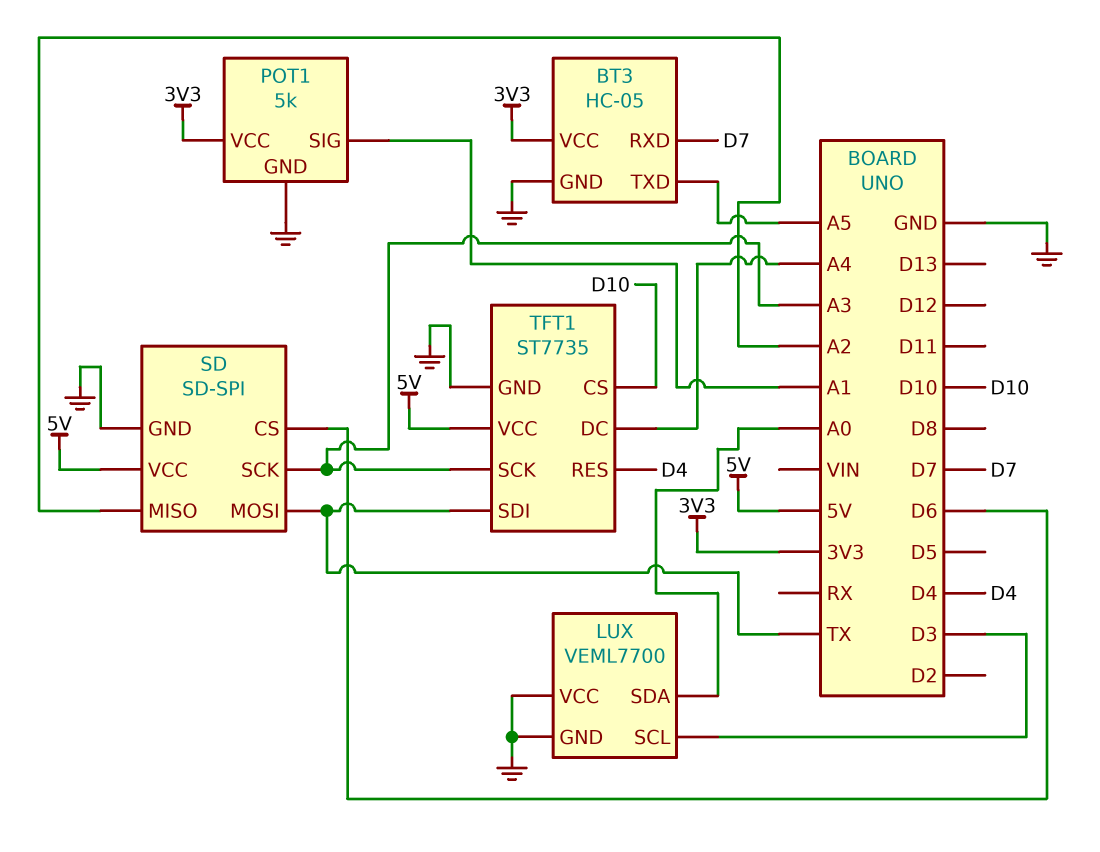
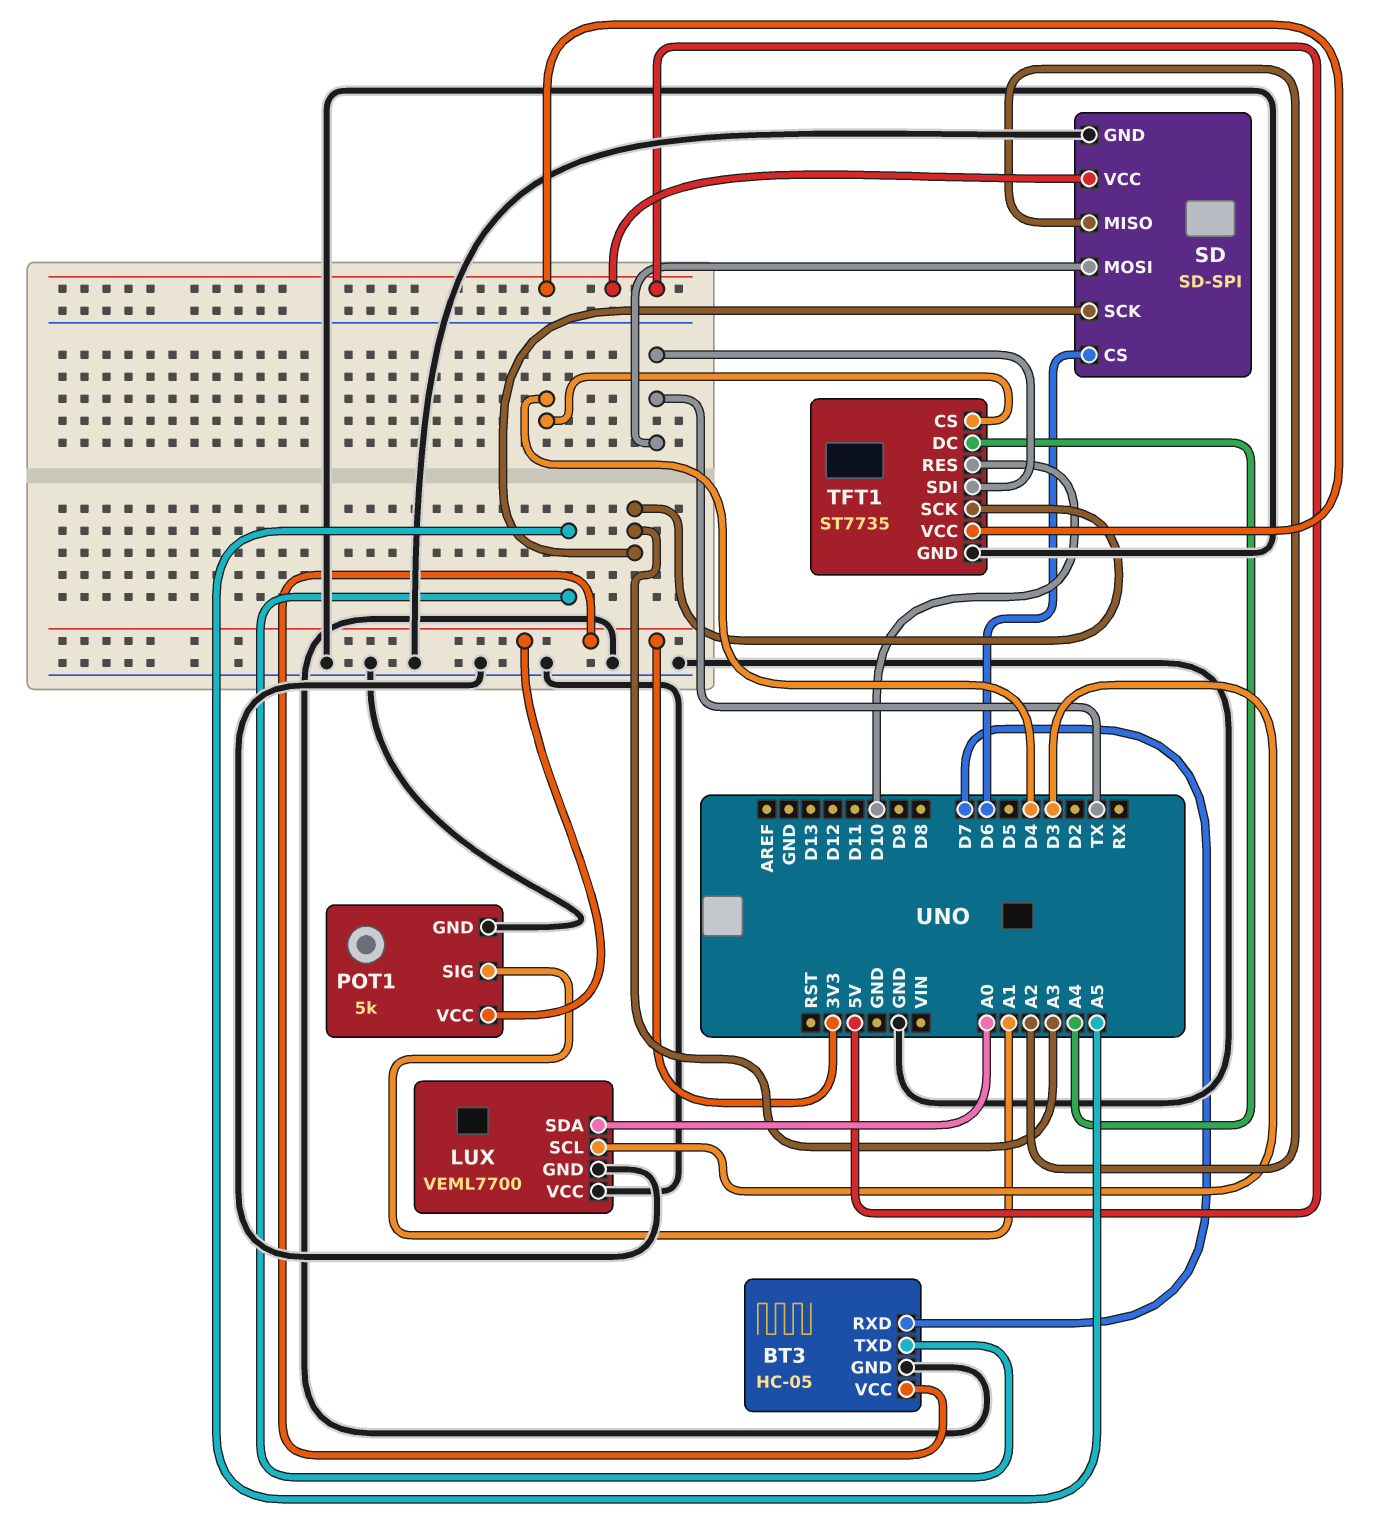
TFT1 pin CS: D10 -> D4
TFT1 pin RES: D4 -> D10

